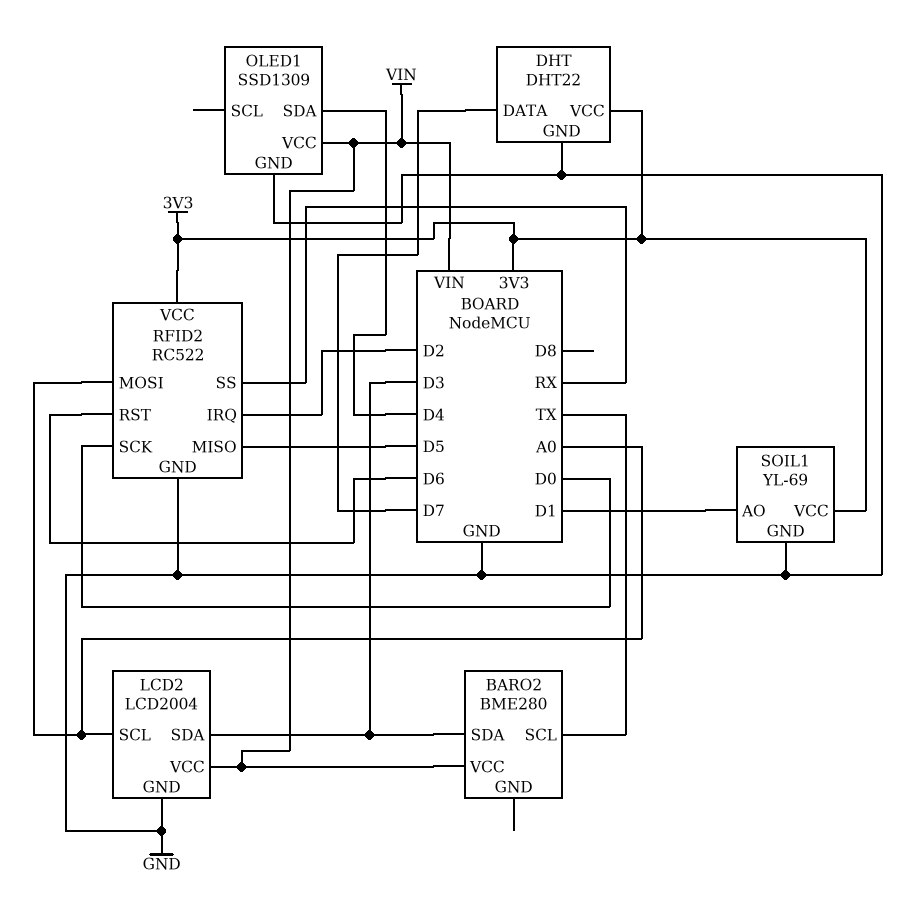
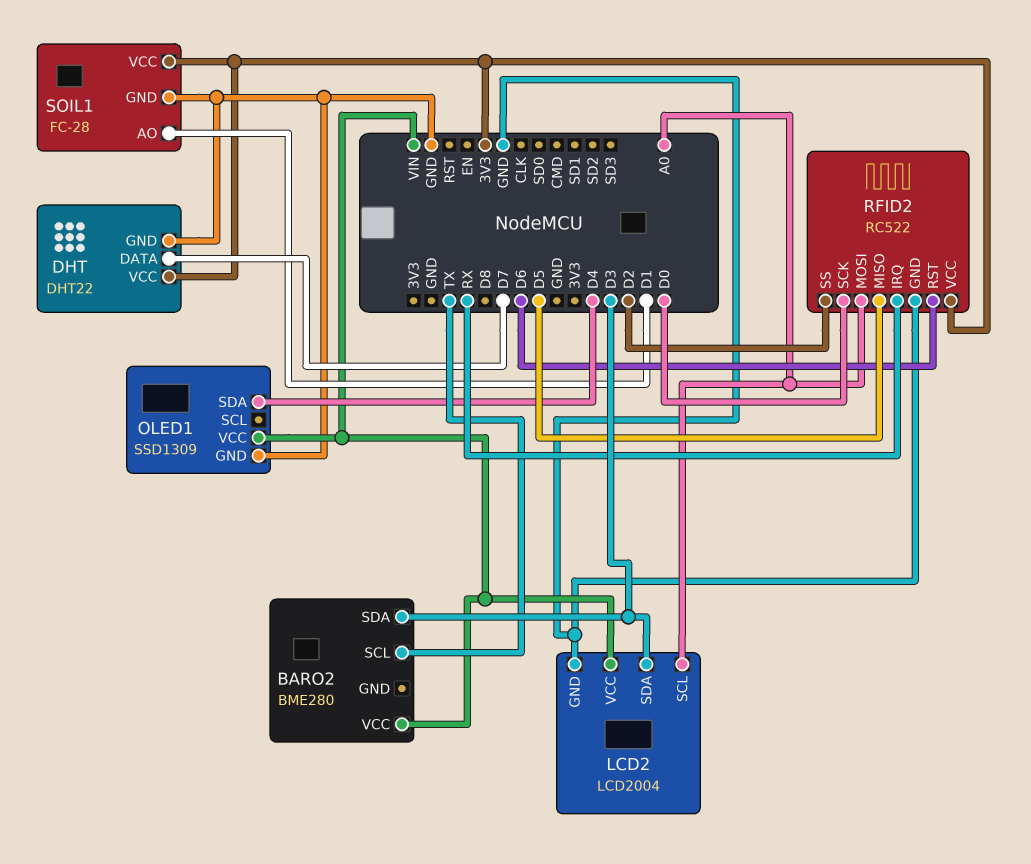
RFID2 pin IRQ: D2 -> RX
RFID2 pin SS: RX -> D2
SOIL1: YL-69 -> FC-28

